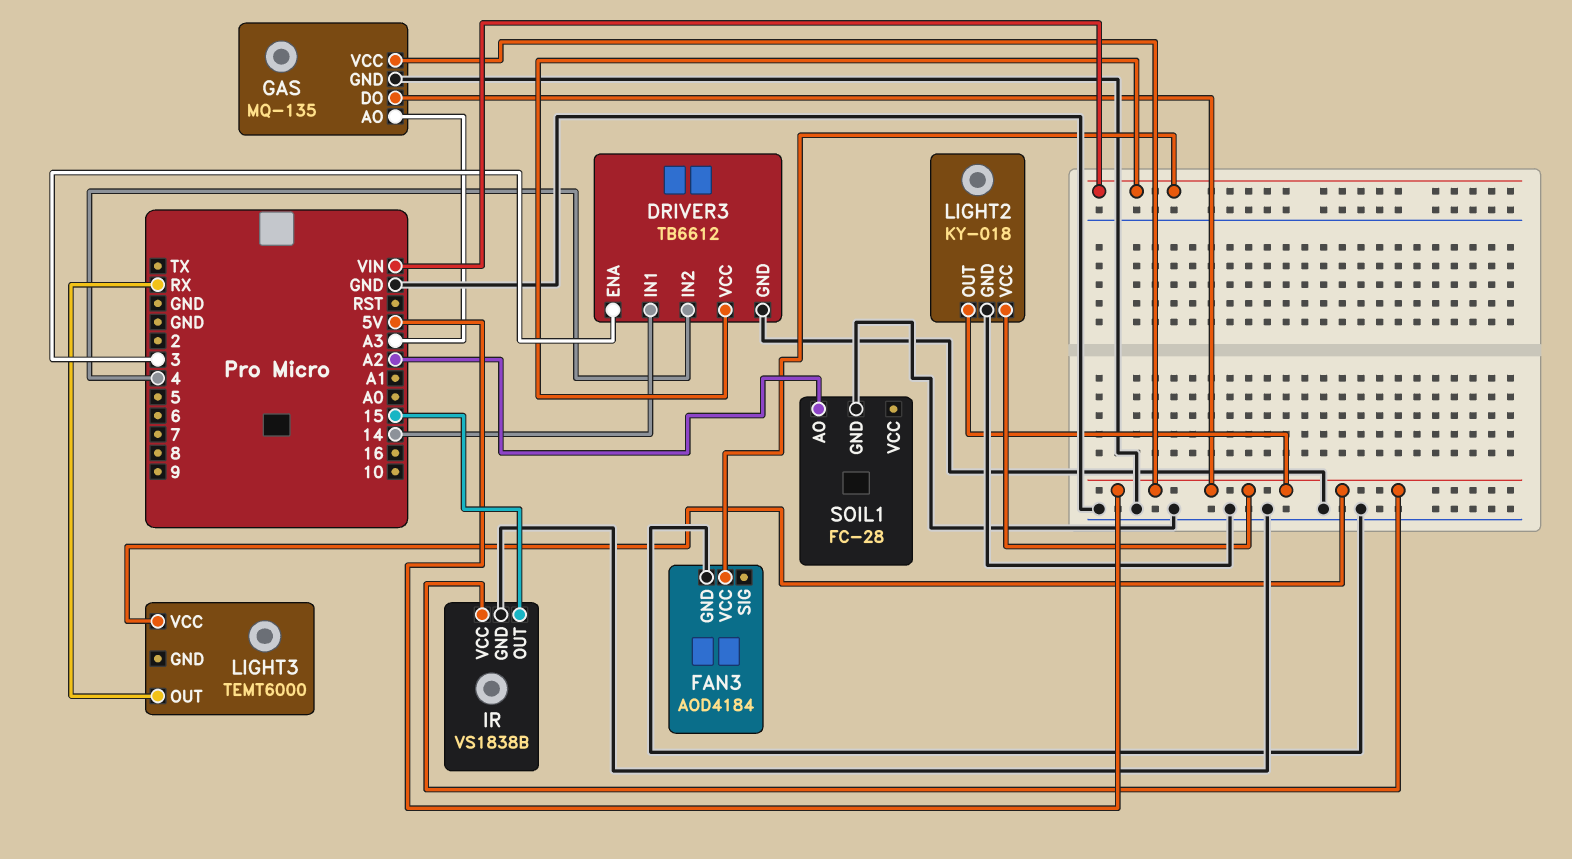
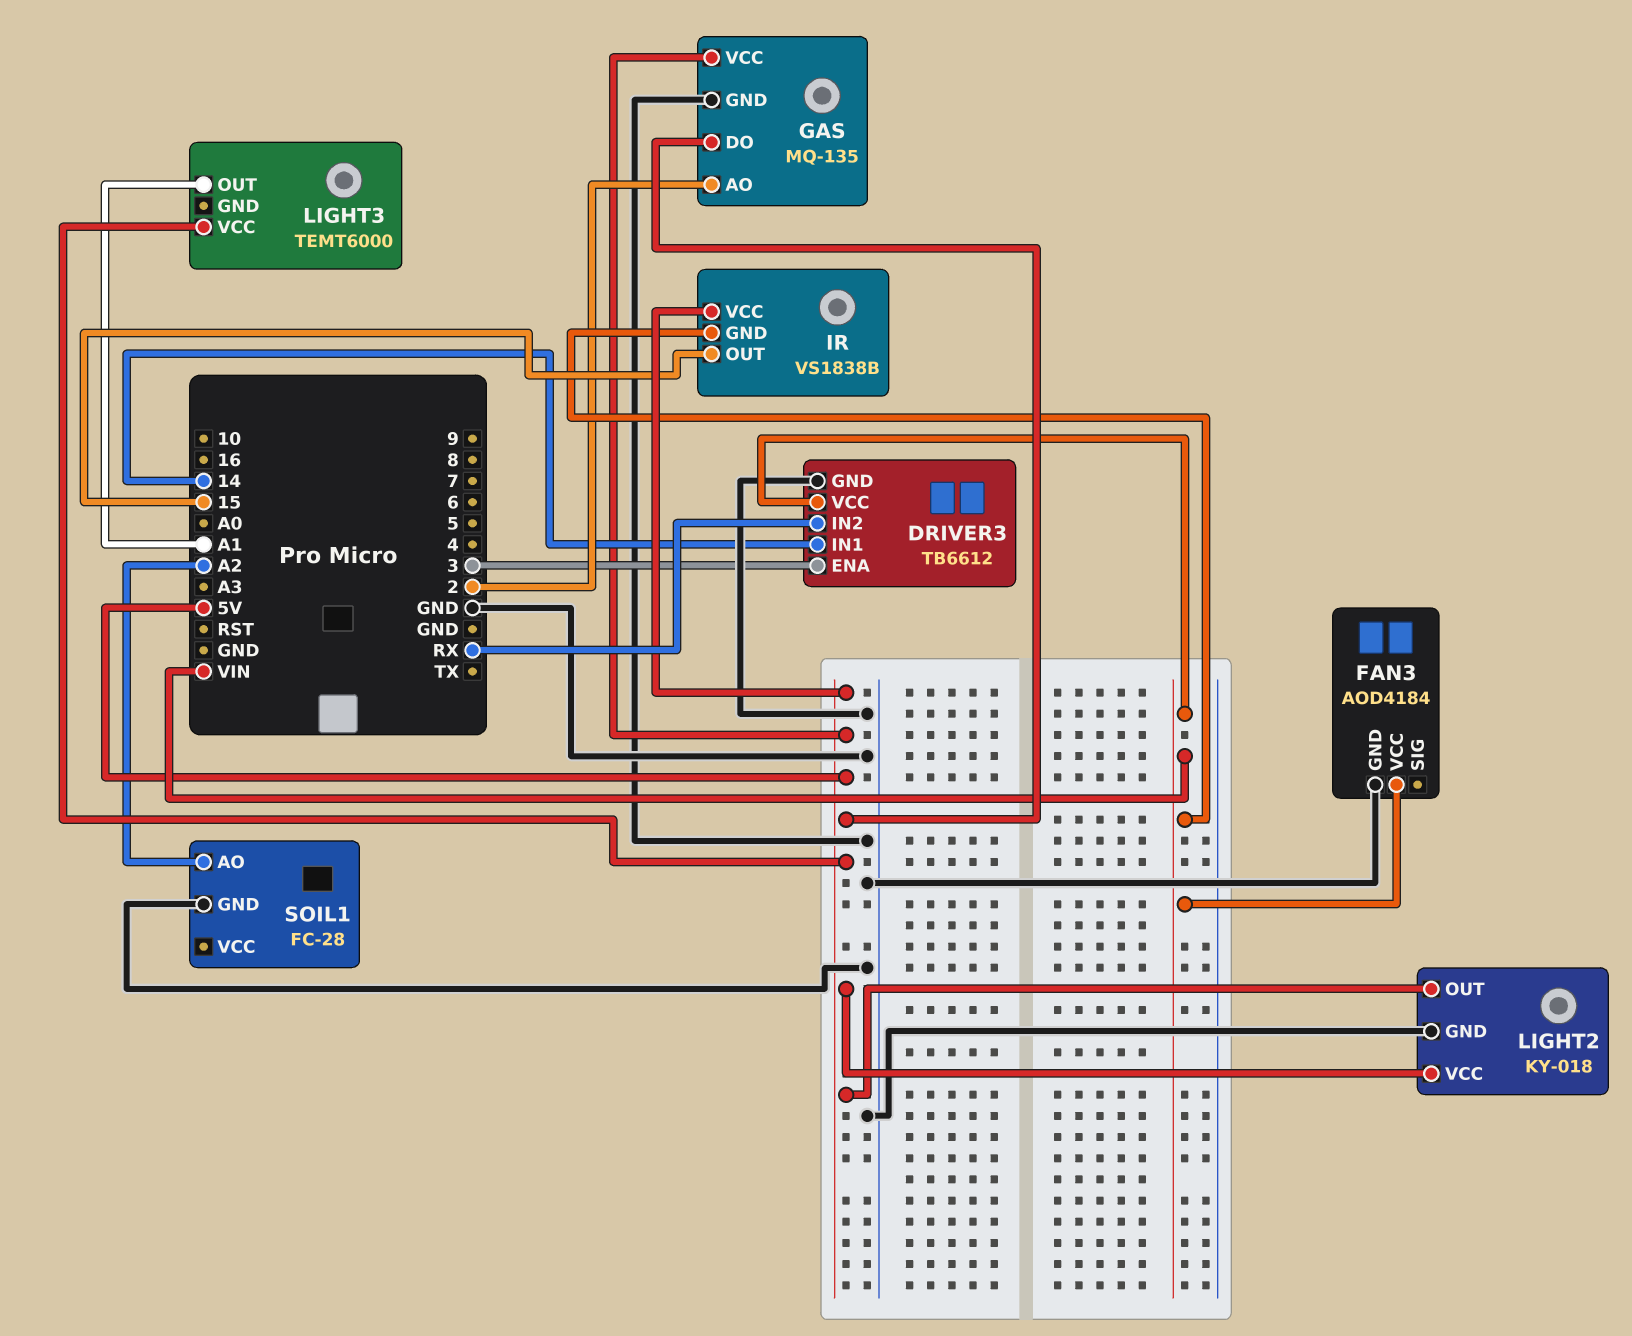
DRIVER3 pin IN2: 4 -> RX
GAS pin AO: A3 -> 2
IR pin GND: GND -> VIN
LIGHT3 pin OUT: RX -> A1

